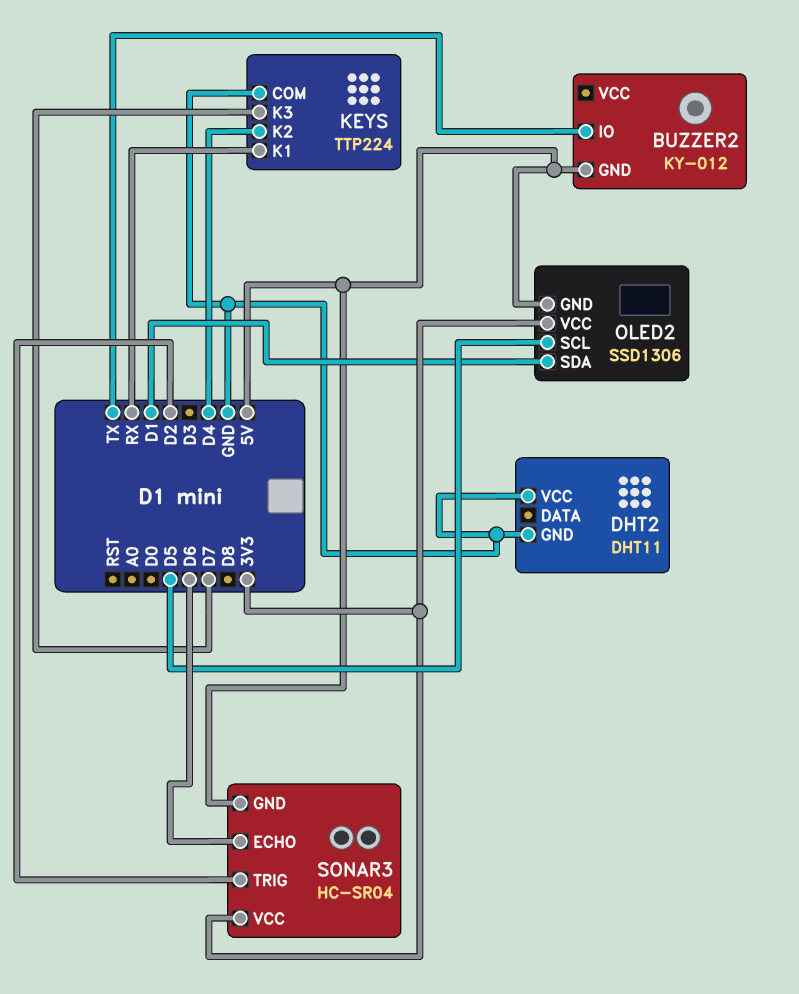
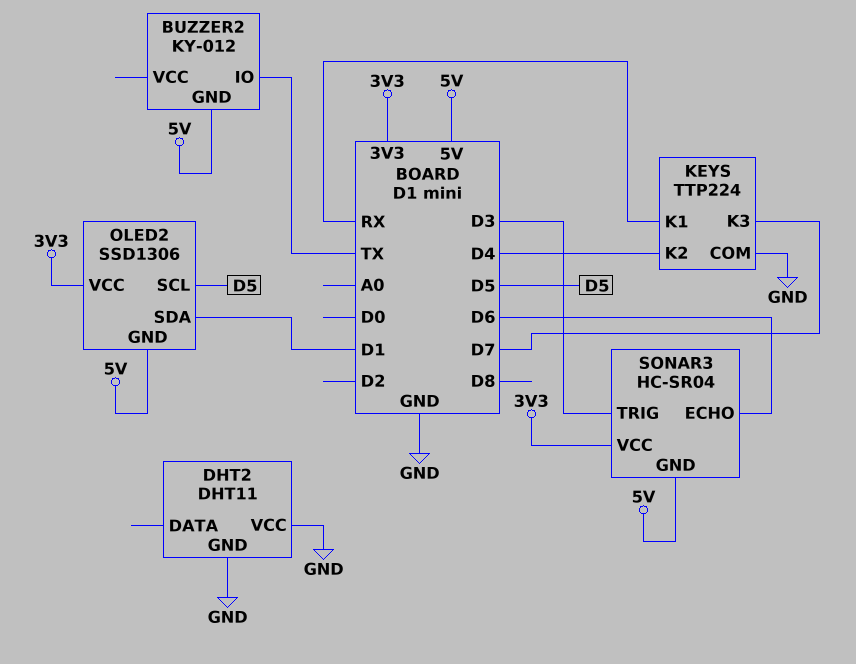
SONAR3 pin TRIG: D2 -> D3

